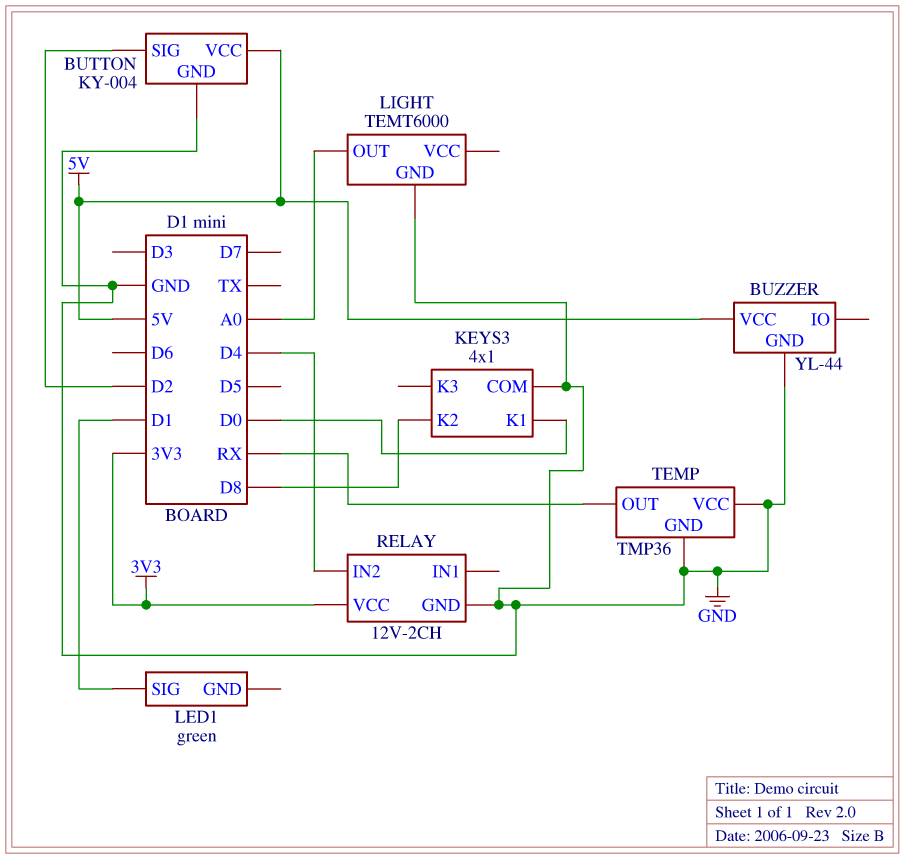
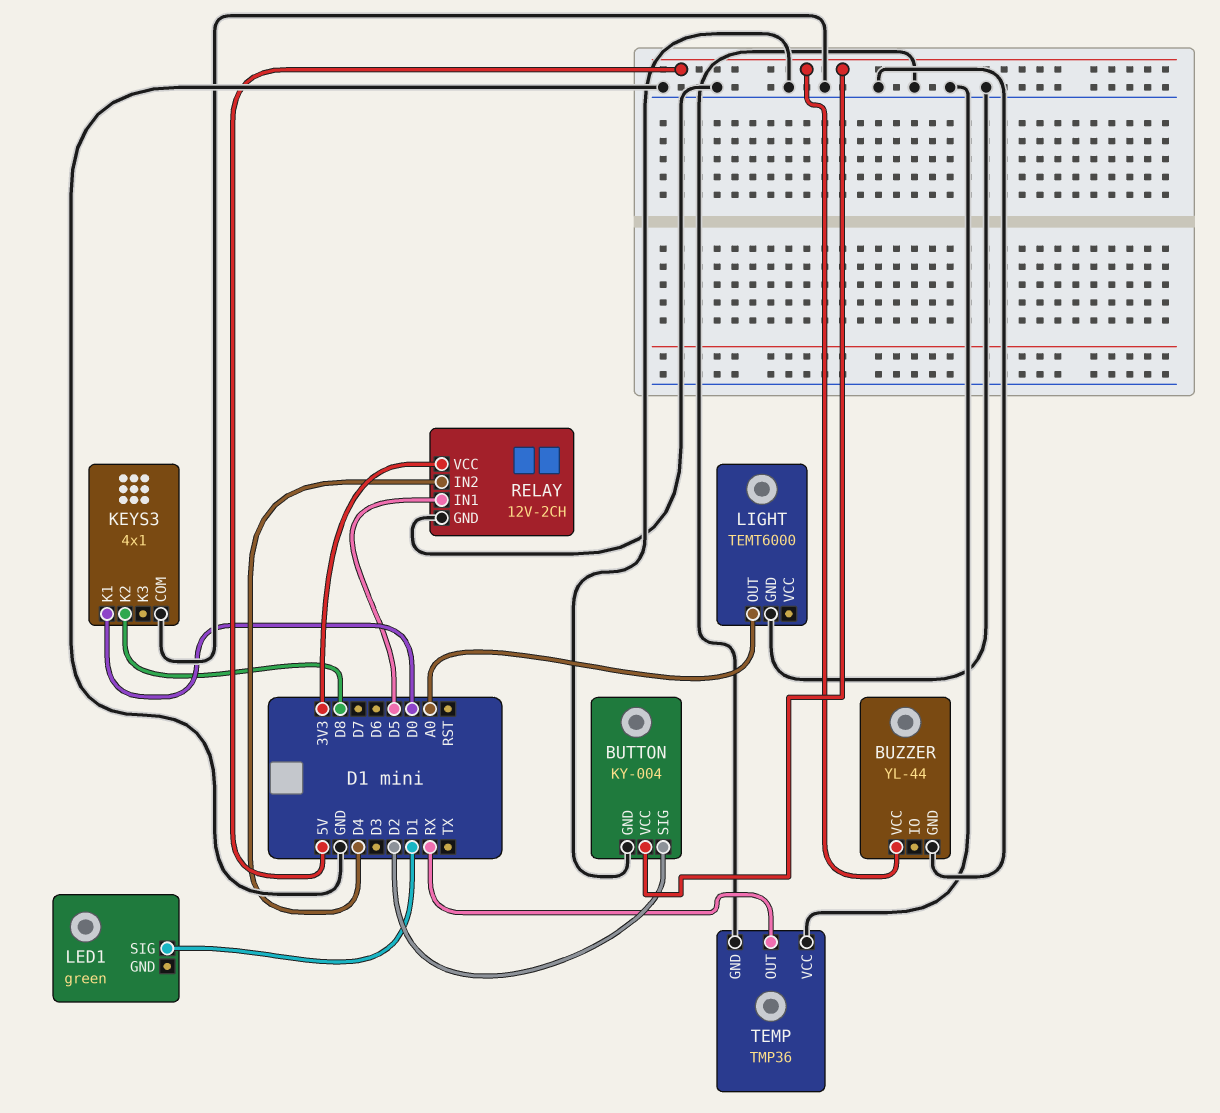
RELAY pin IN1: none -> D5

